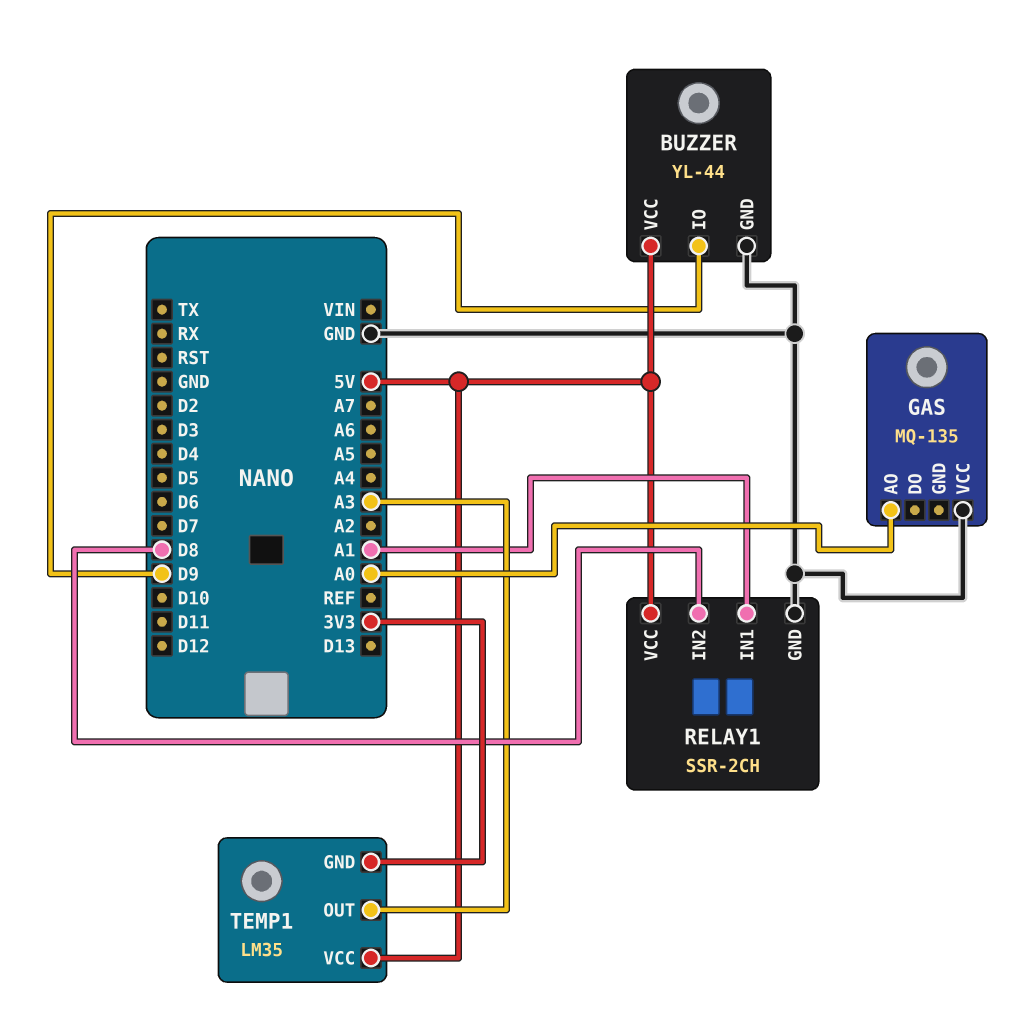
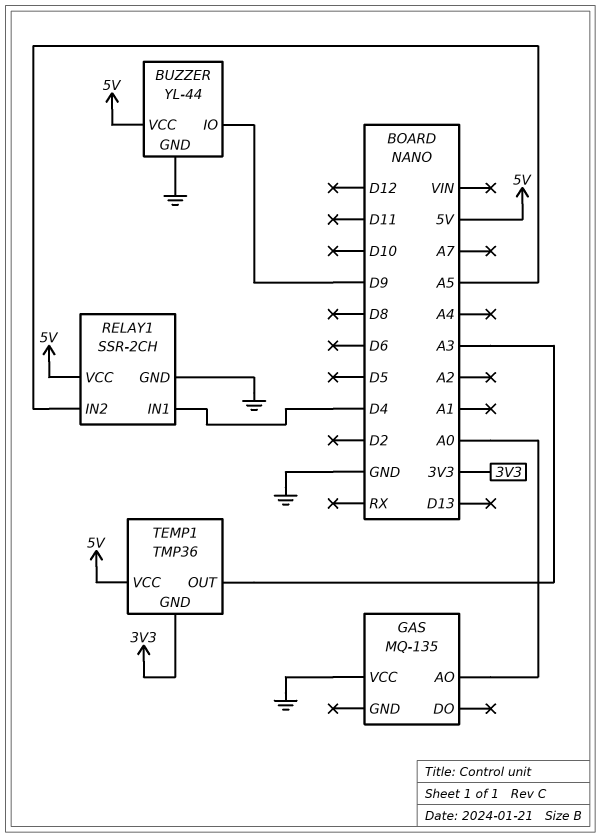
RELAY1 pin IN1: A1 -> D4
RELAY1 pin IN2: D8 -> A5
TEMP1: LM35 -> TMP36

